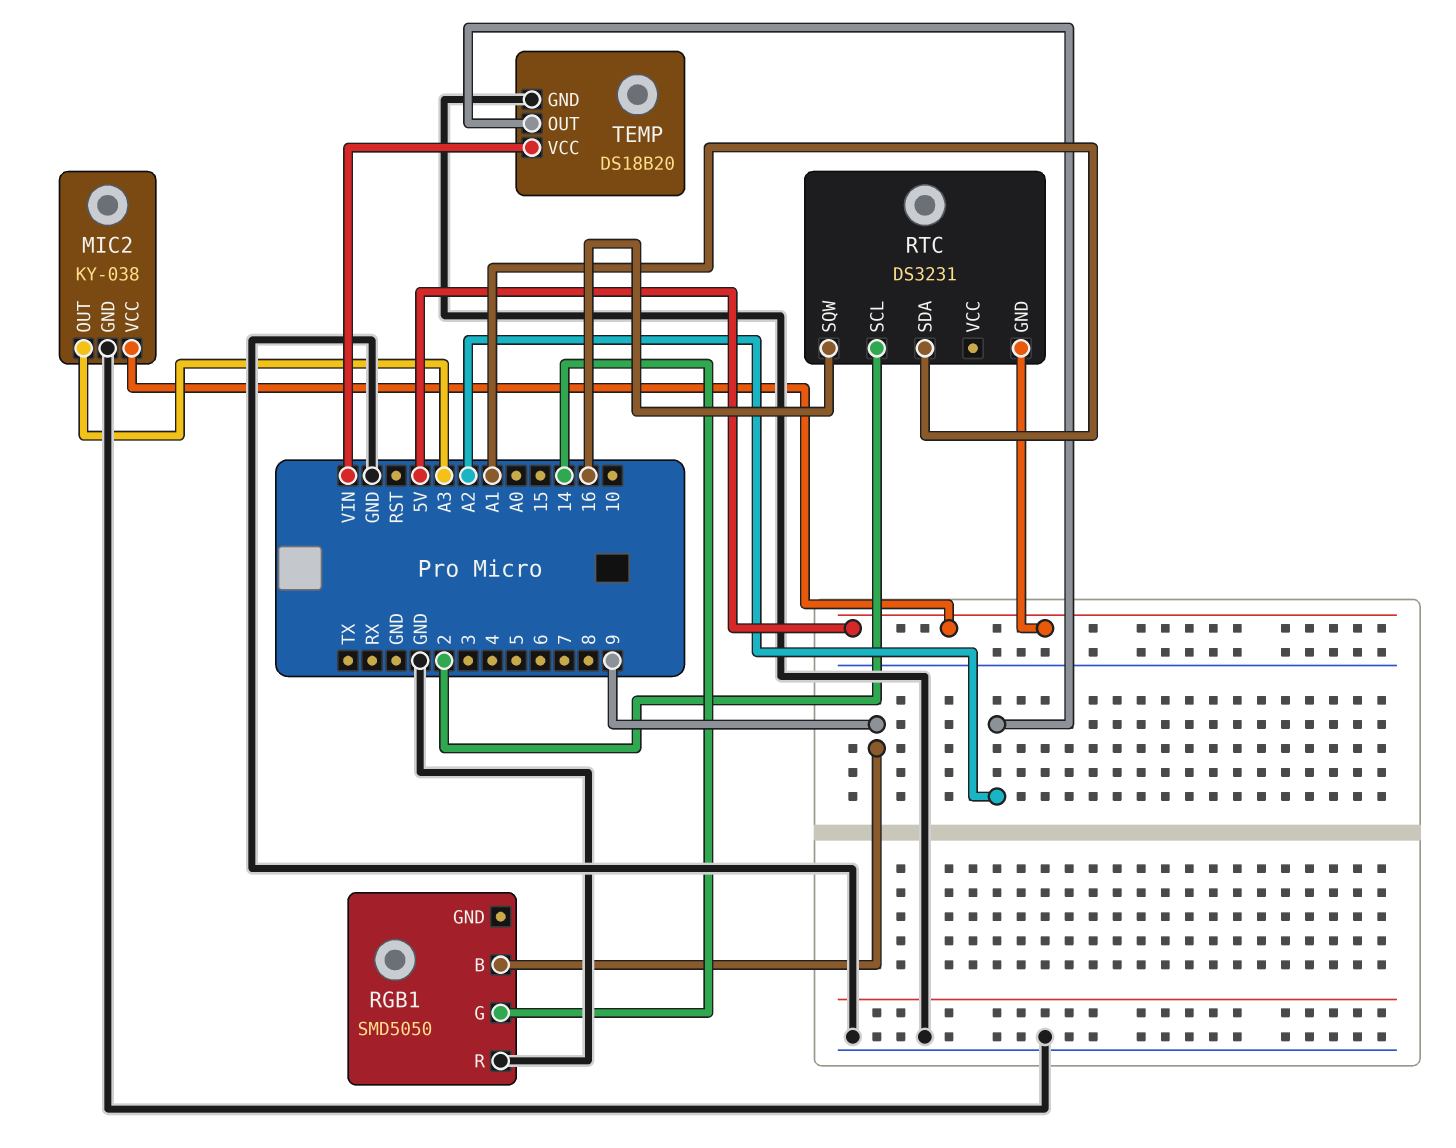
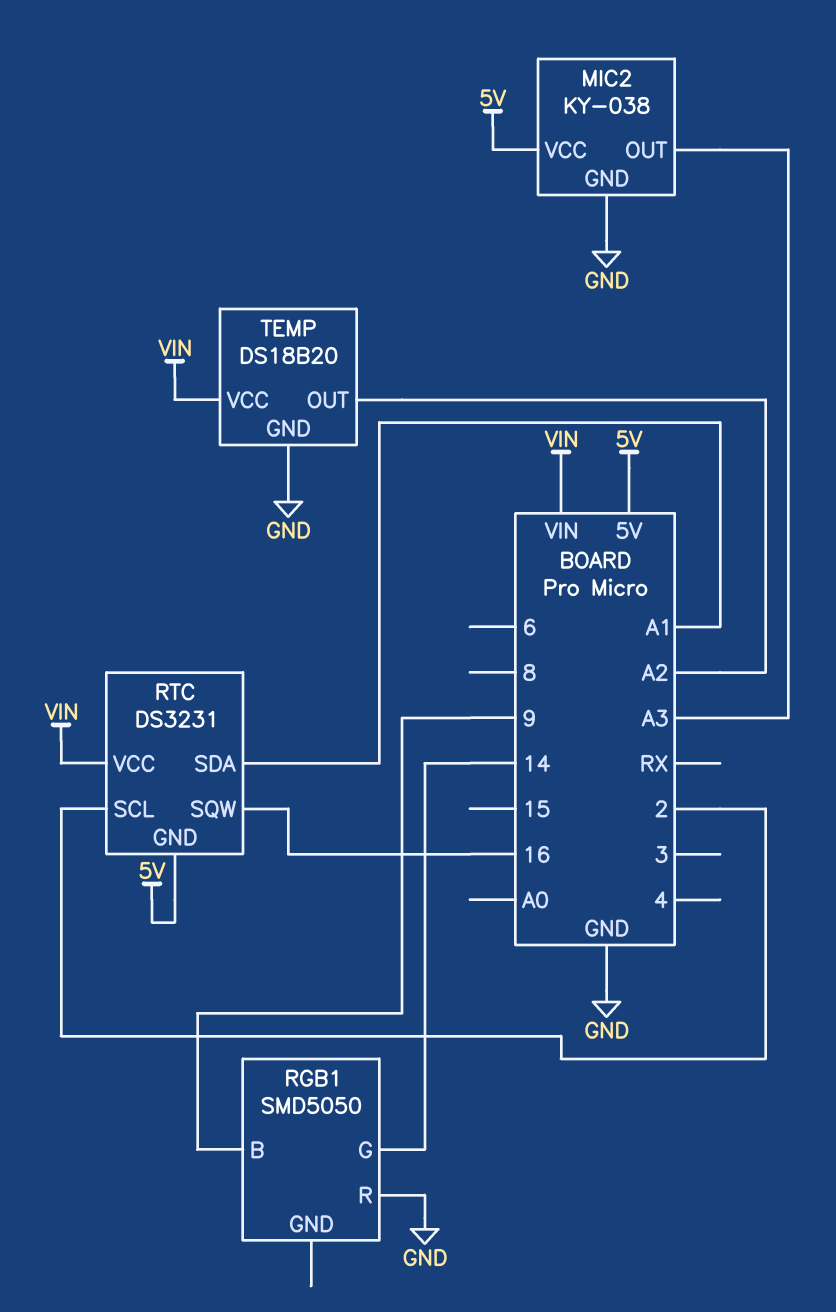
RTC pin VCC: none -> VIN

